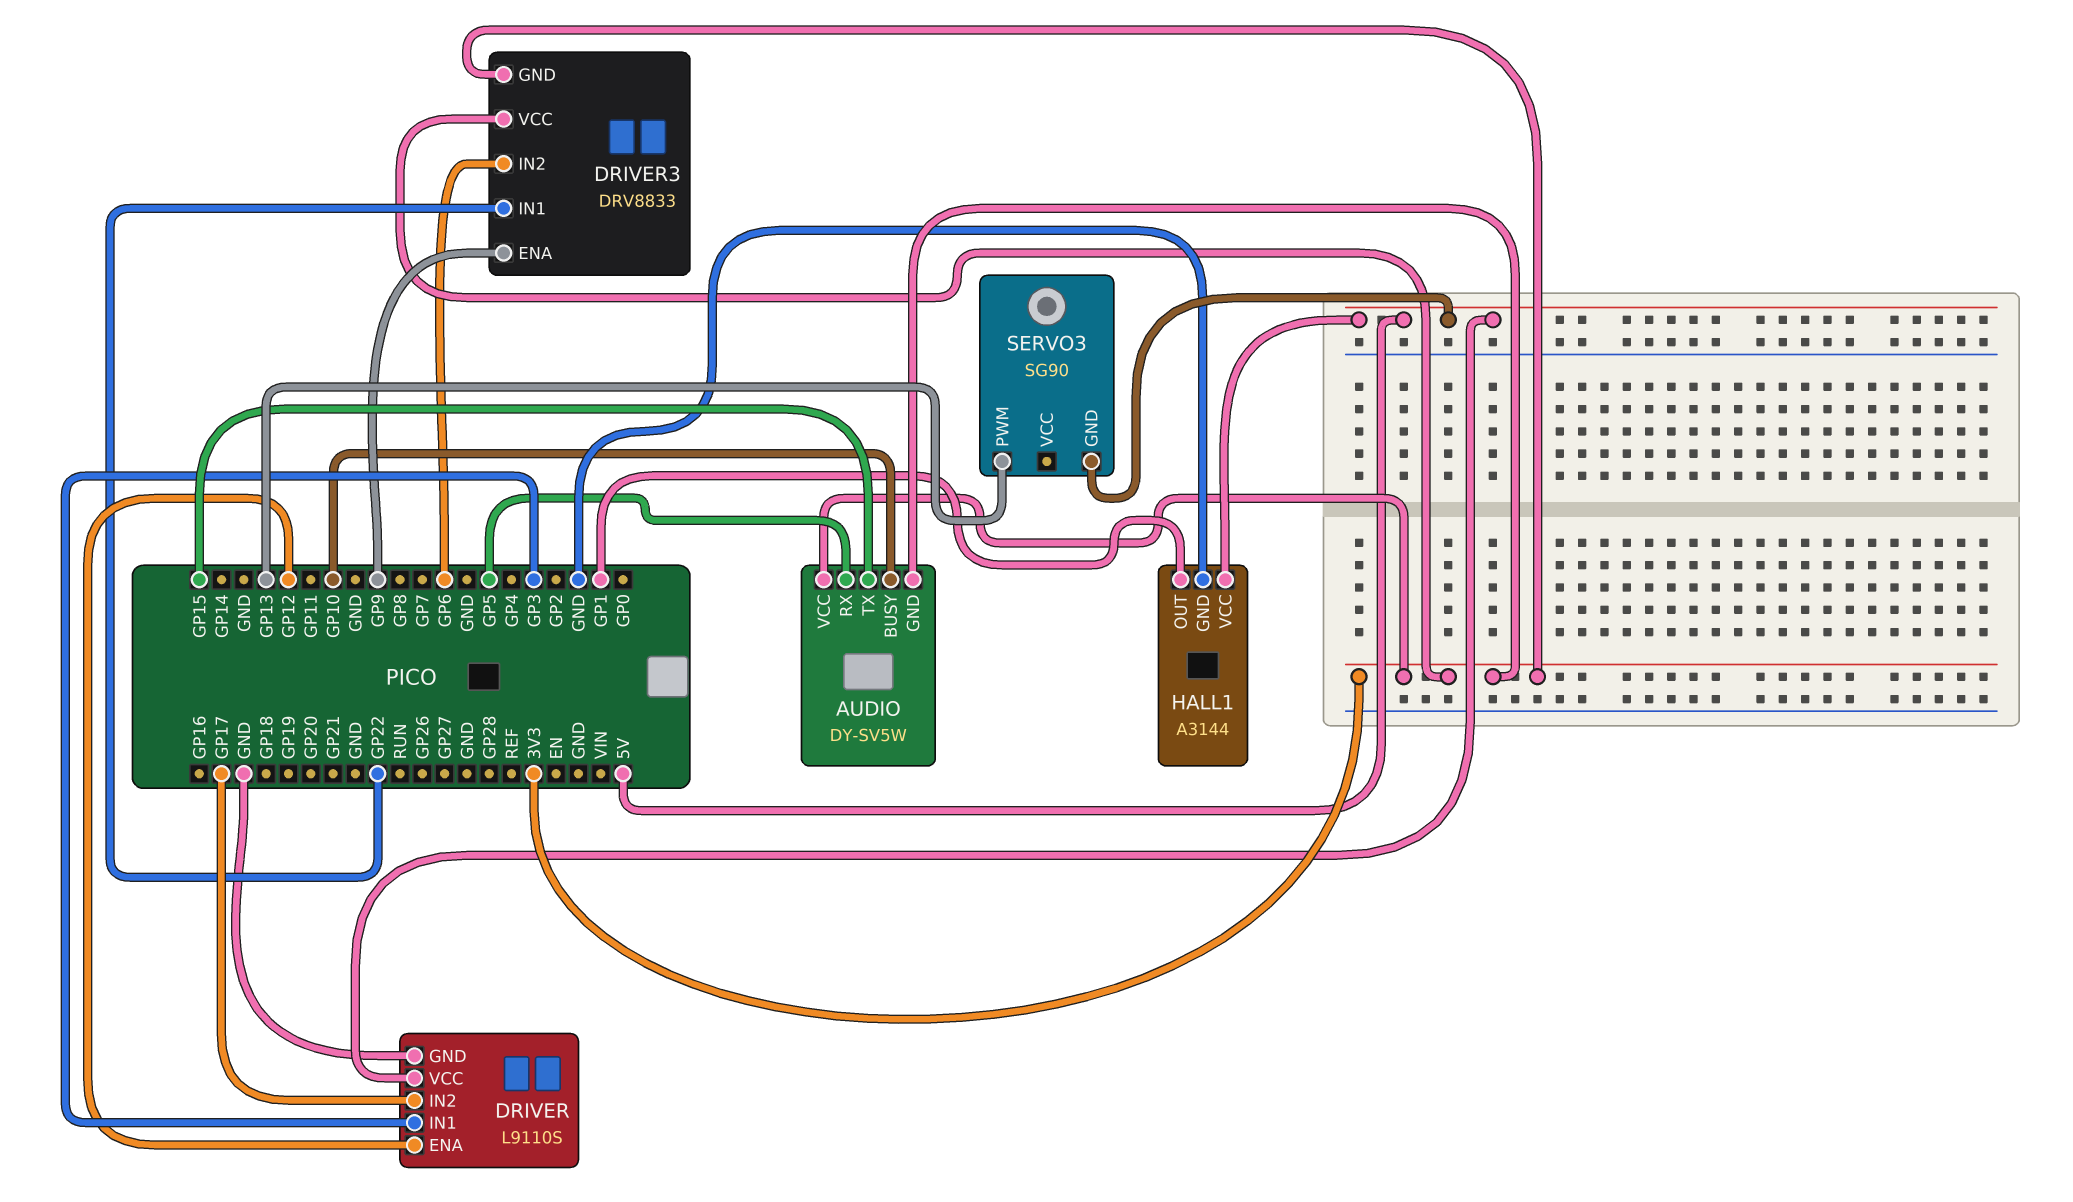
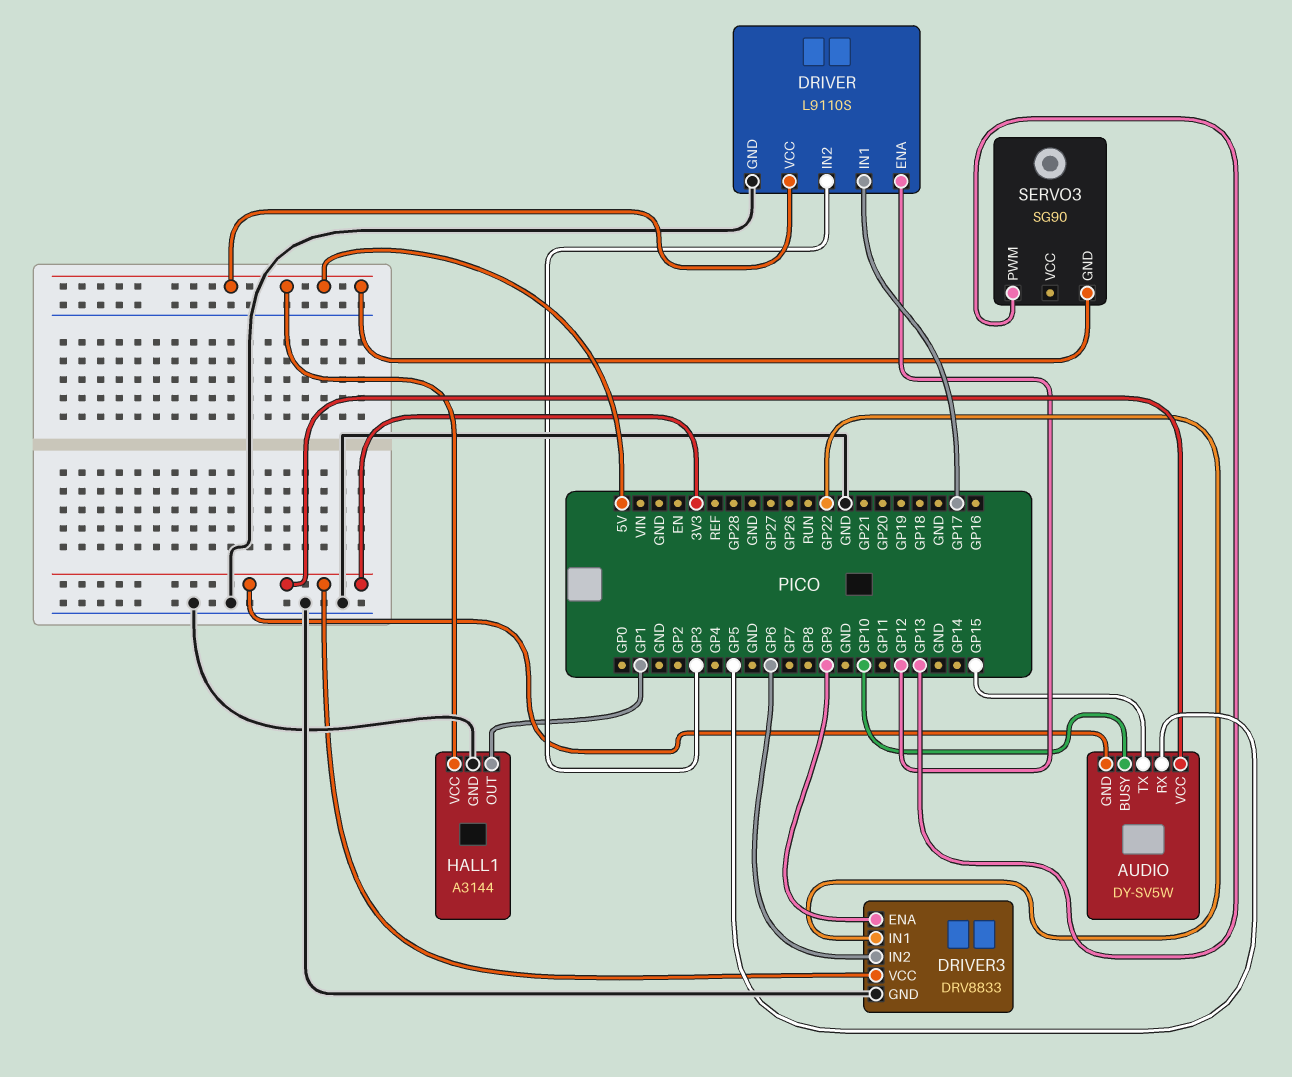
DRIVER pin IN1: GP3 -> GP17
DRIVER pin IN2: GP17 -> GP3
DRIVER3 pin GND: 3V3 -> GND

